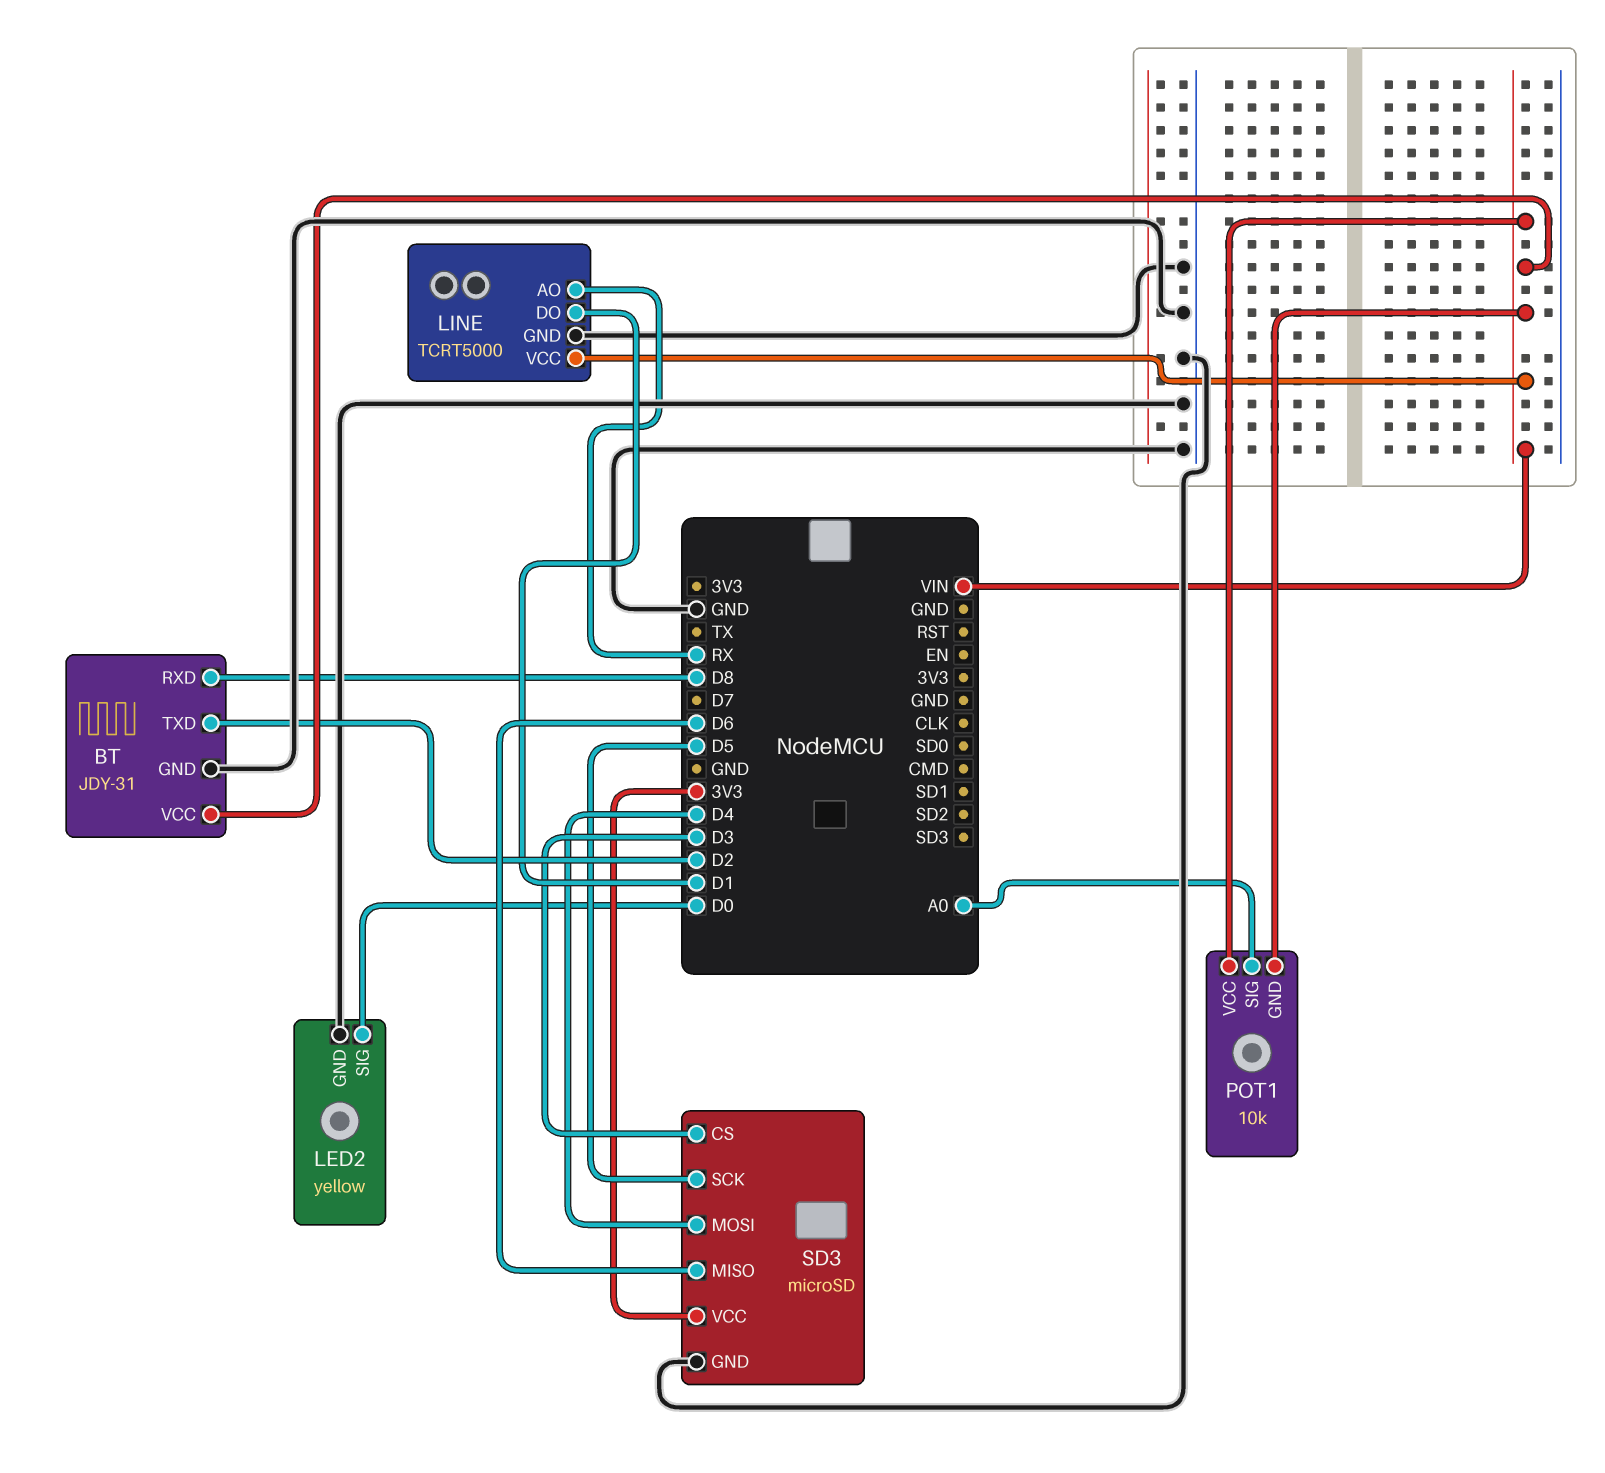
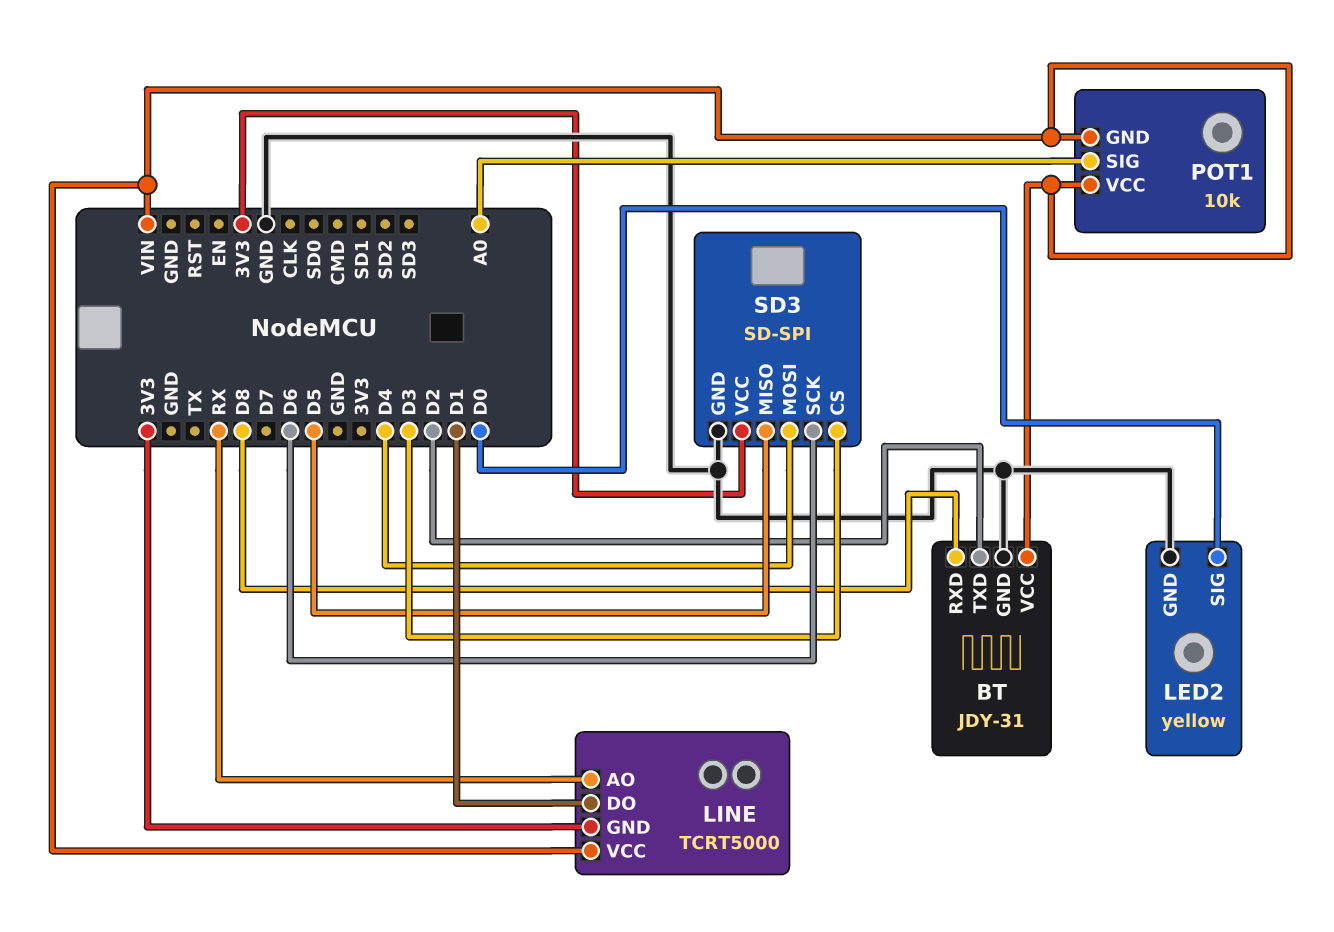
LINE pin GND: GND -> 3V3
SD3: microSD -> SD-SPI
SD3 pin MISO: D6 -> D5
SD3 pin SCK: D5 -> D6

